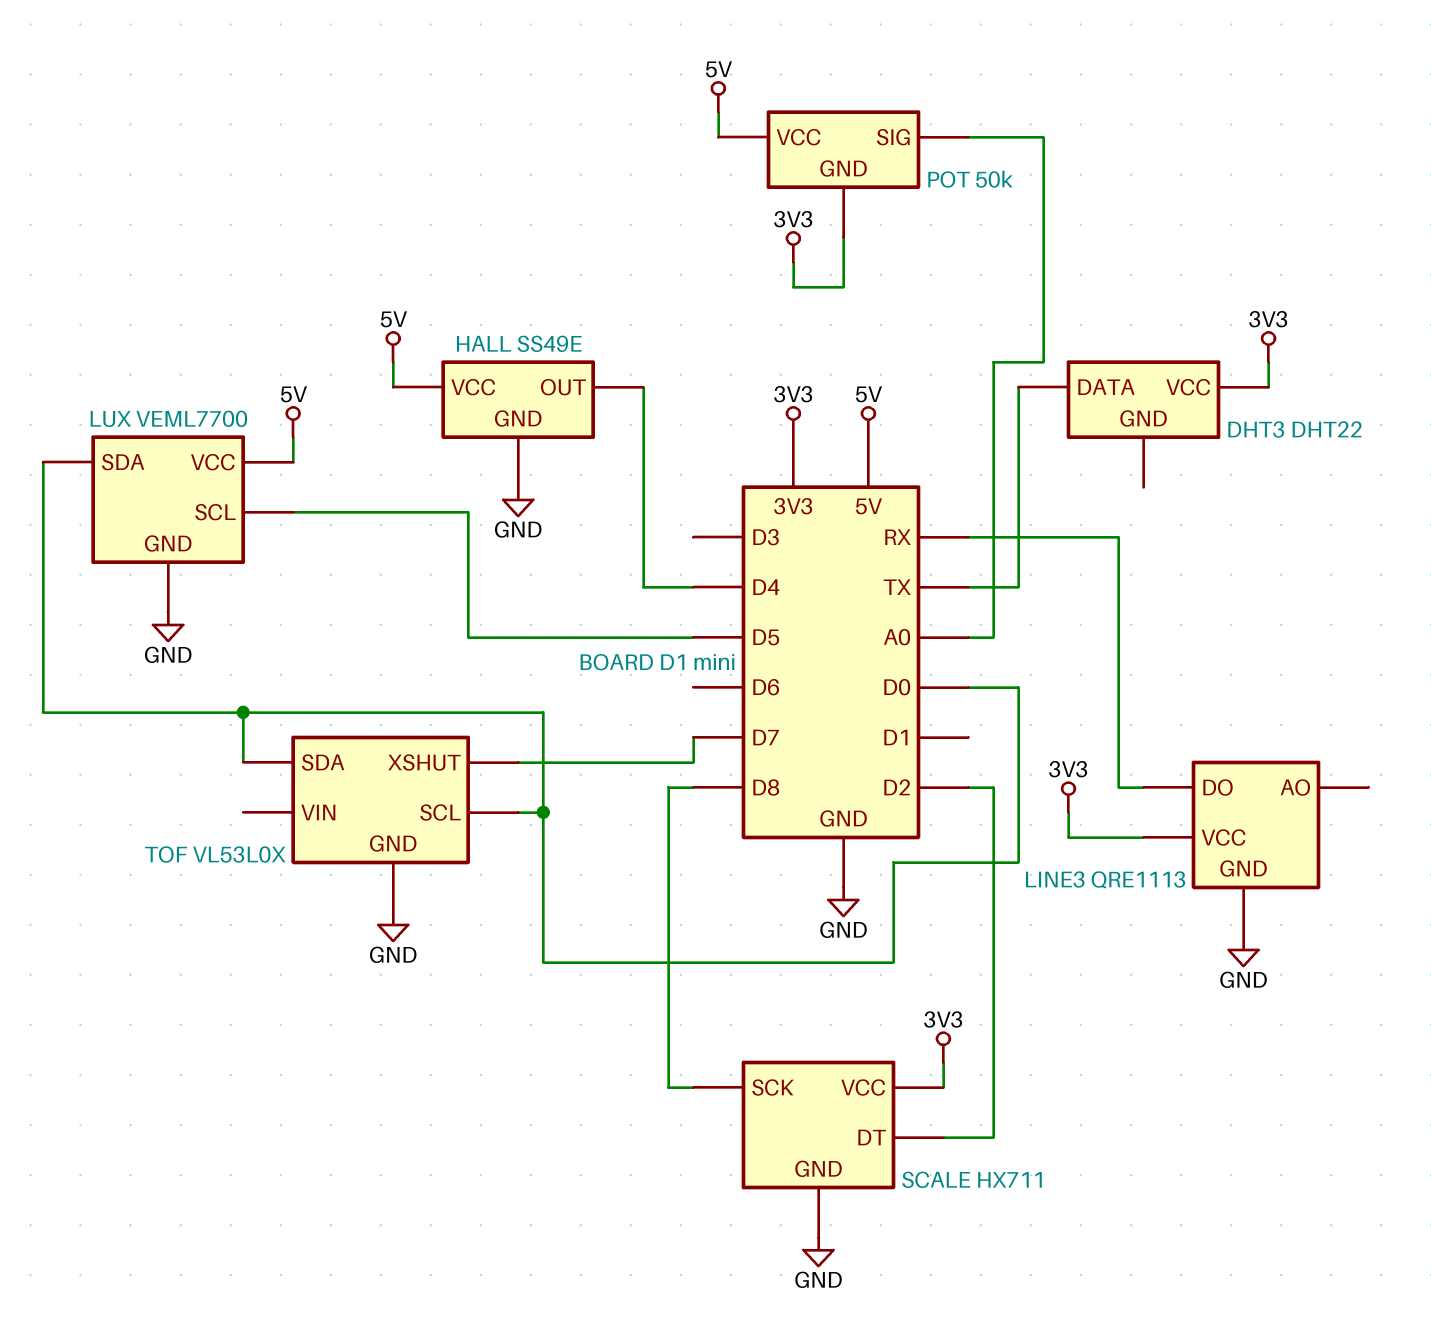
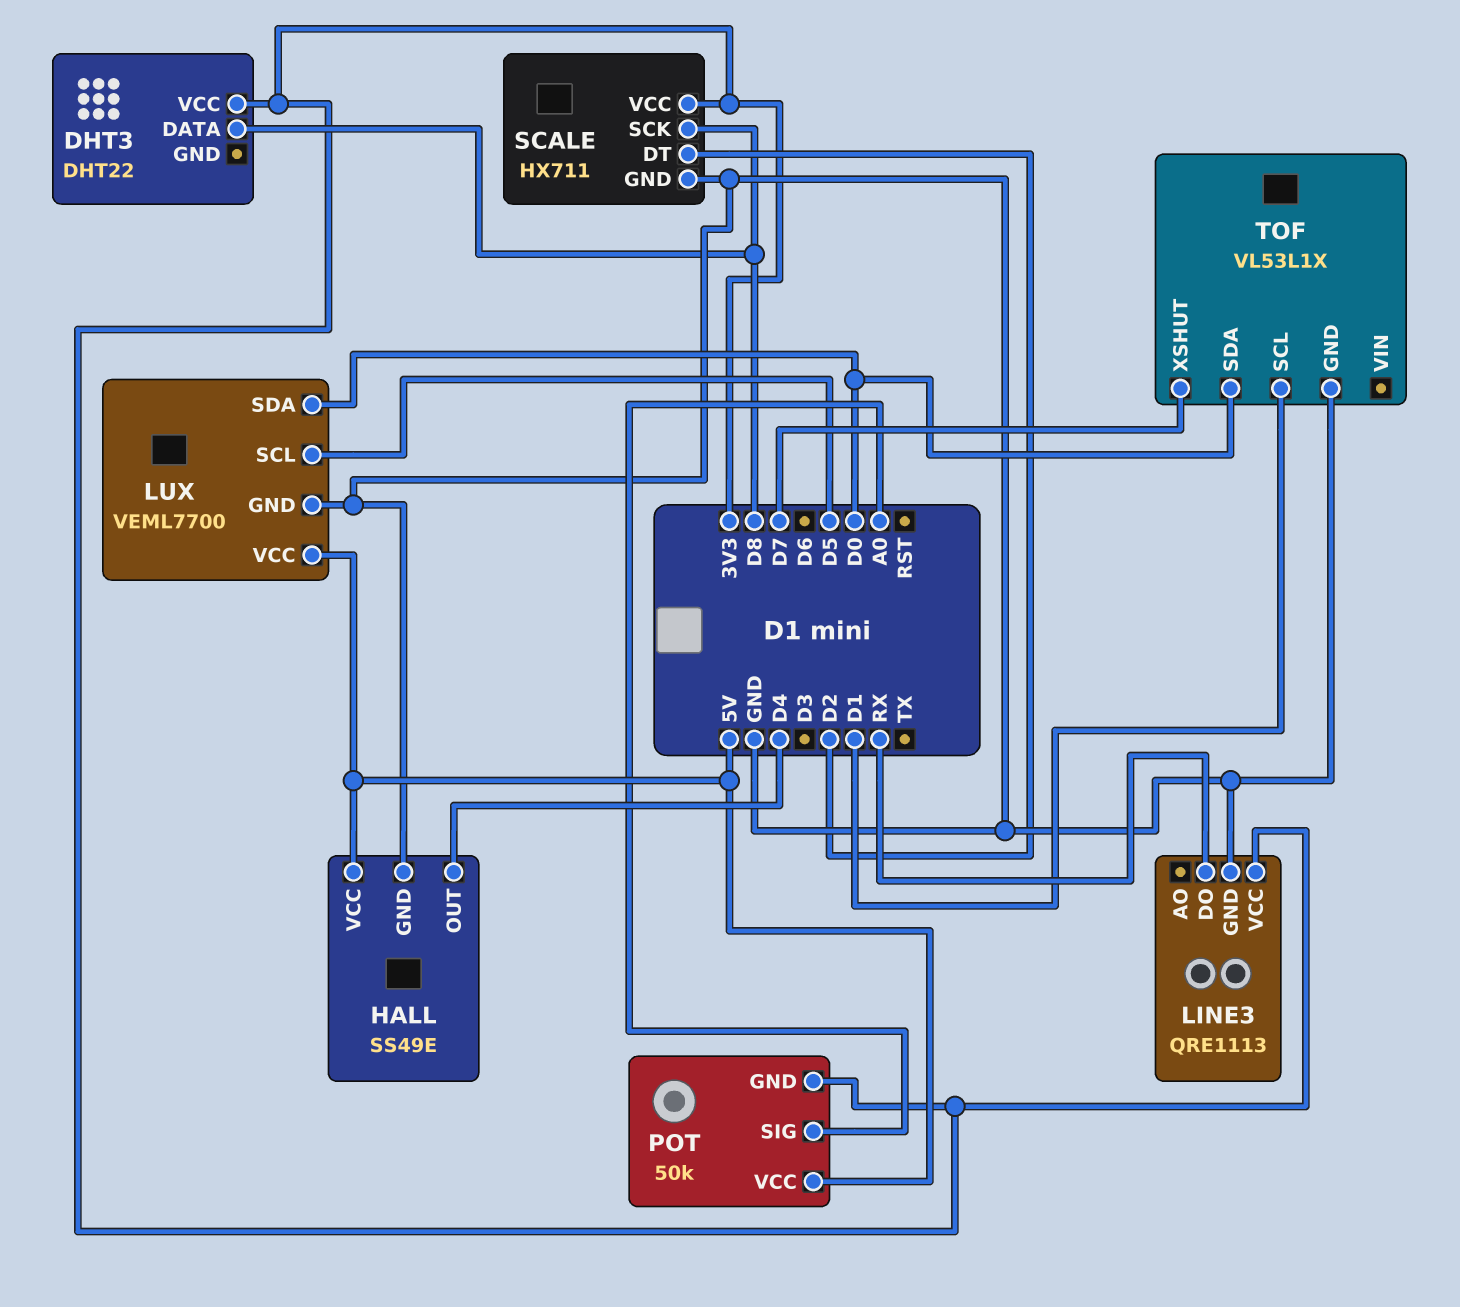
DHT3 pin DATA: TX -> D8
TOF: VL53L0X -> VL53L1X
TOF pin SCL: D0 -> D1

